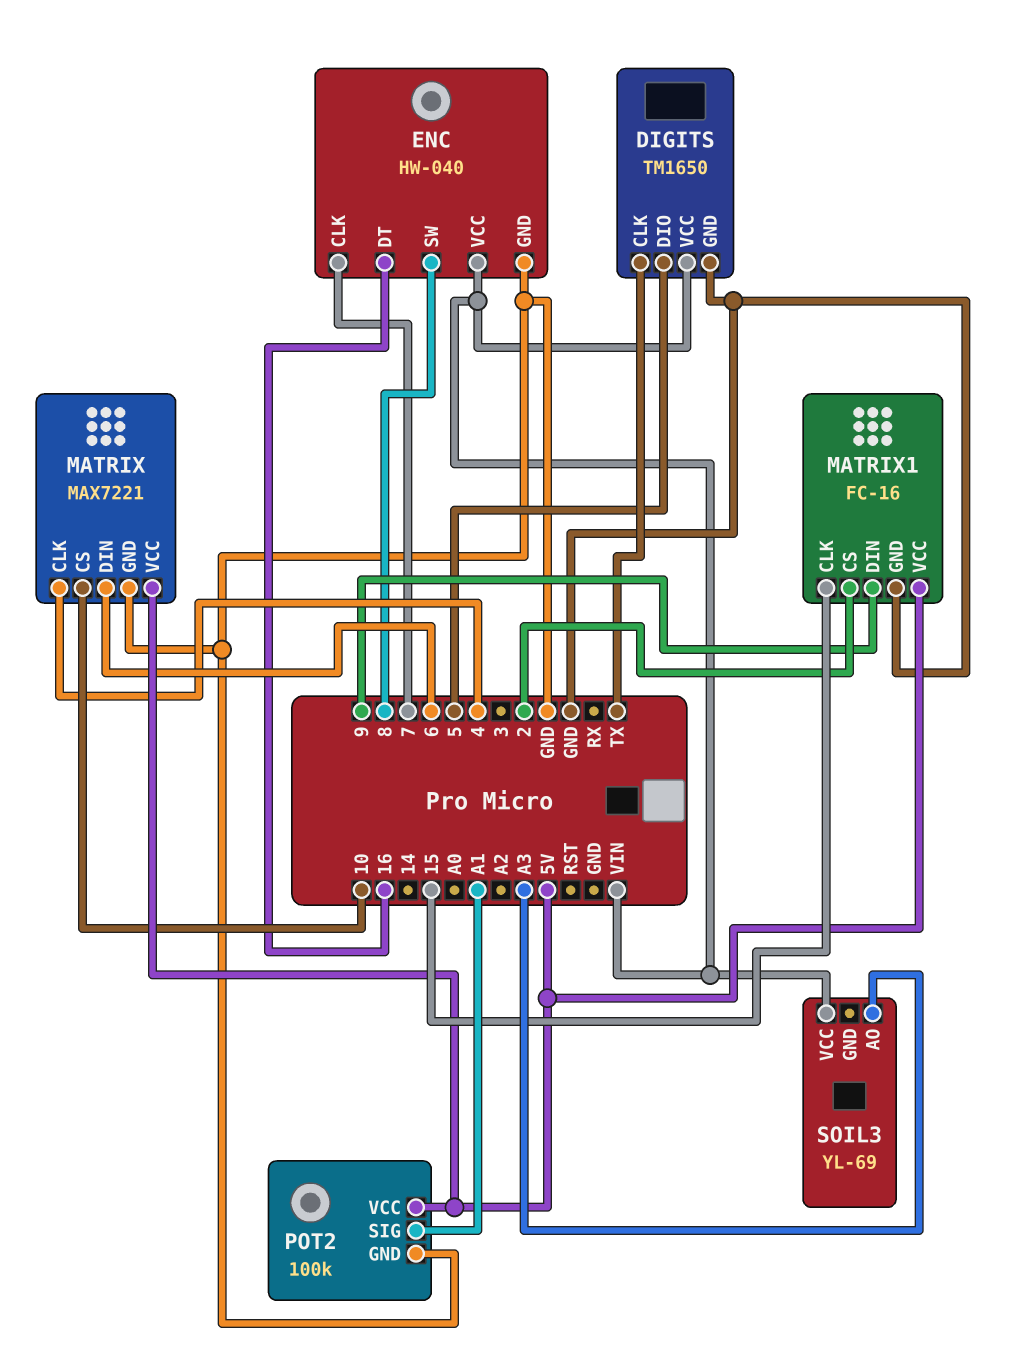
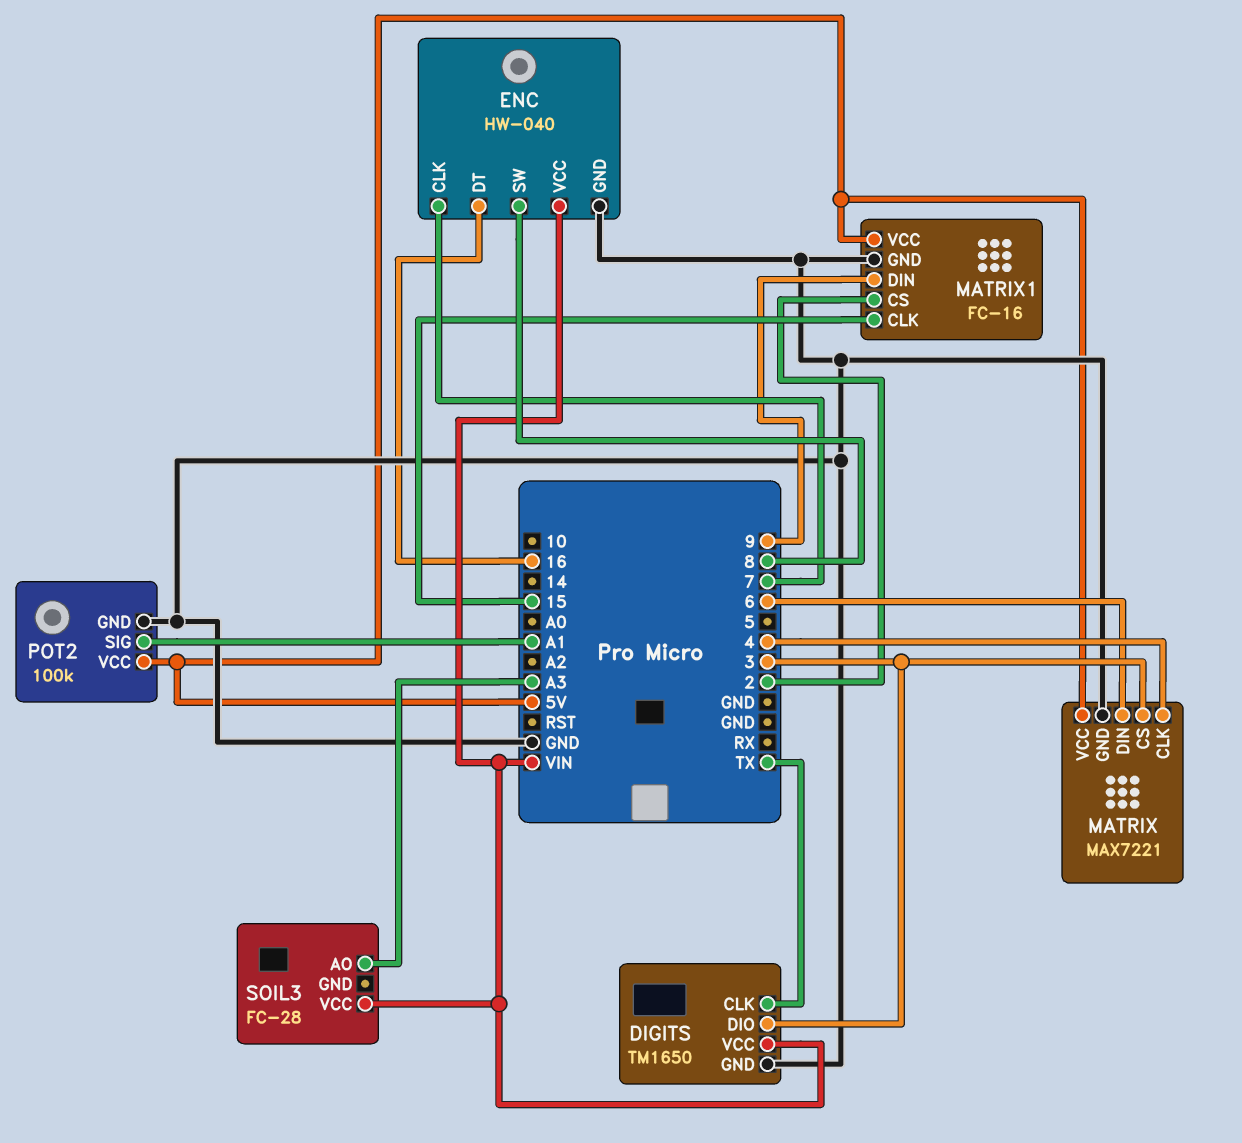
DIGITS pin DIO: 5 -> 3
MATRIX pin CS: 10 -> 3
SOIL3: YL-69 -> FC-28

